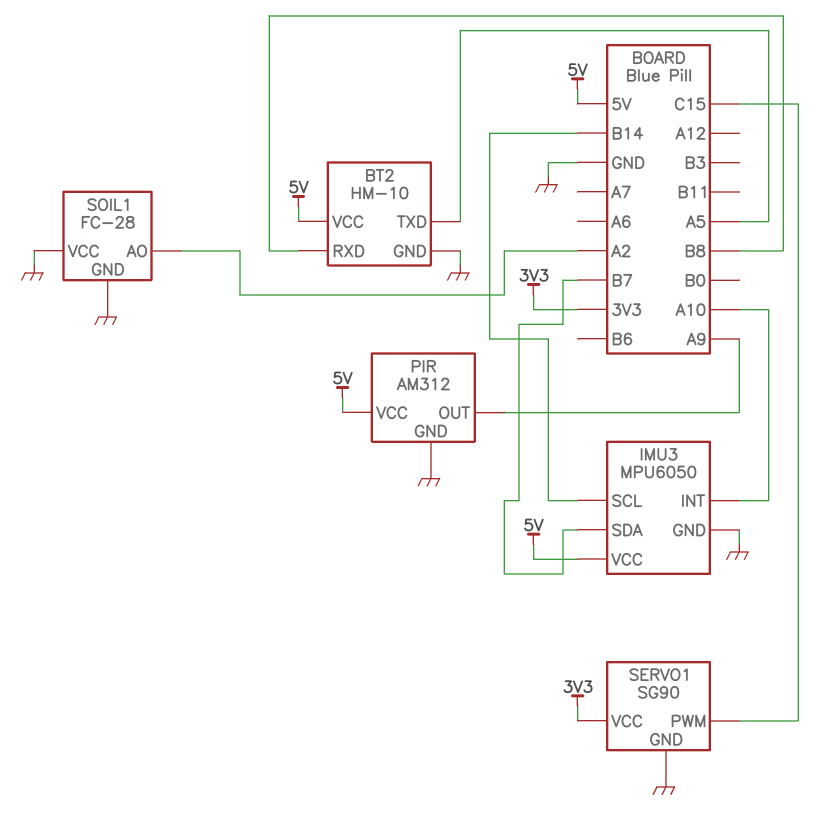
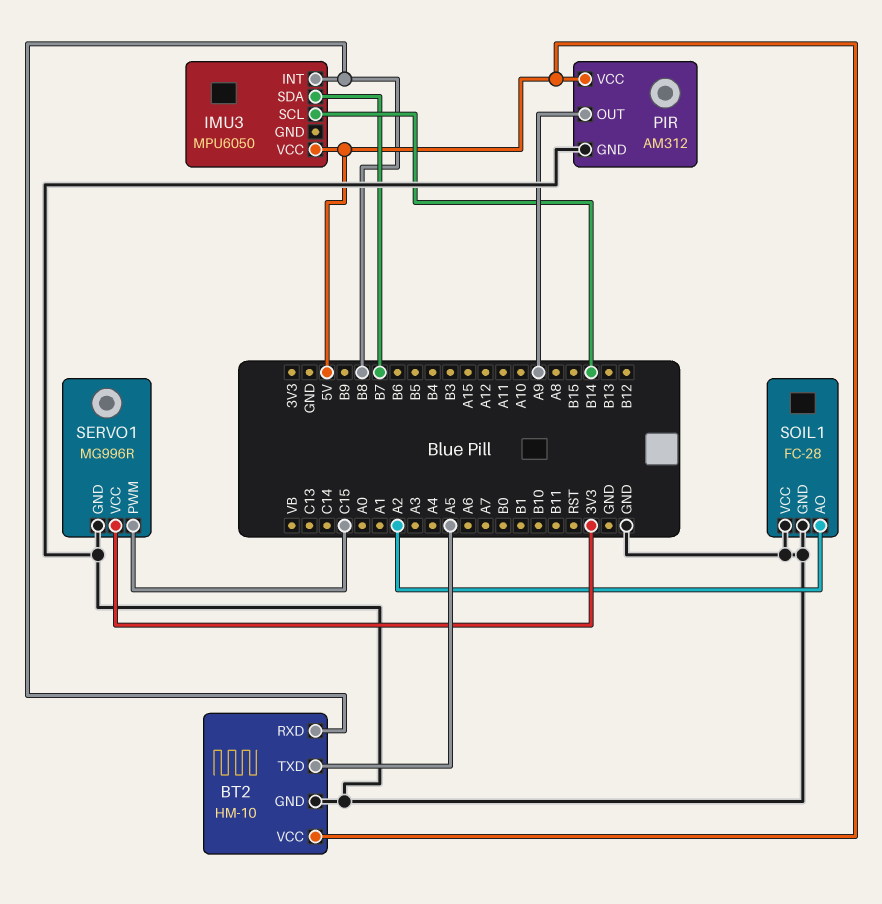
IMU3 pin GND: GND -> none
IMU3 pin INT: A10 -> B8
SERVO1: SG90 -> MG996R

